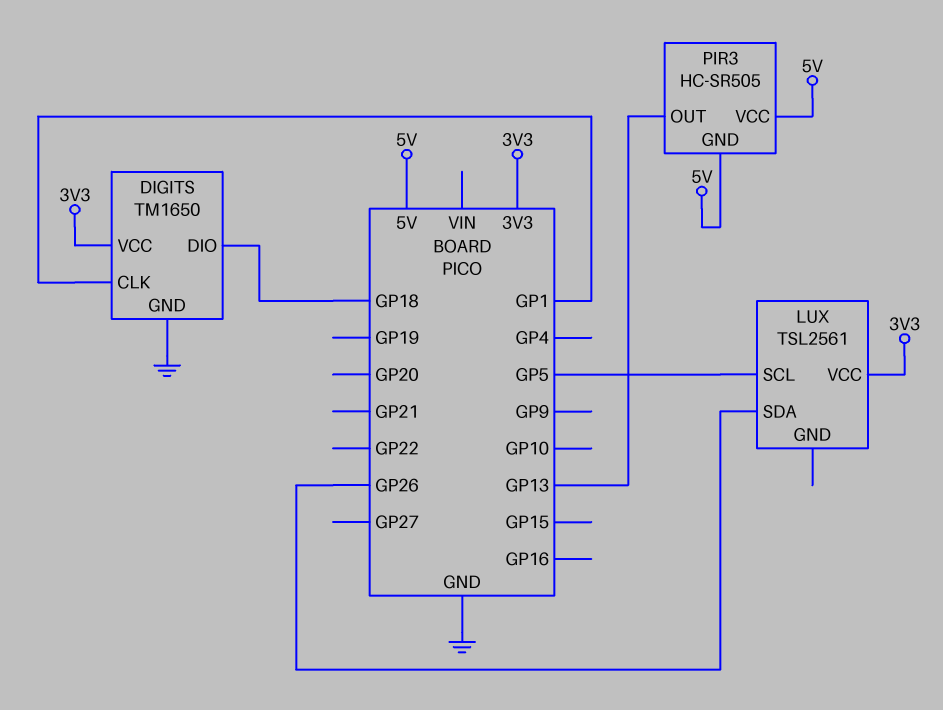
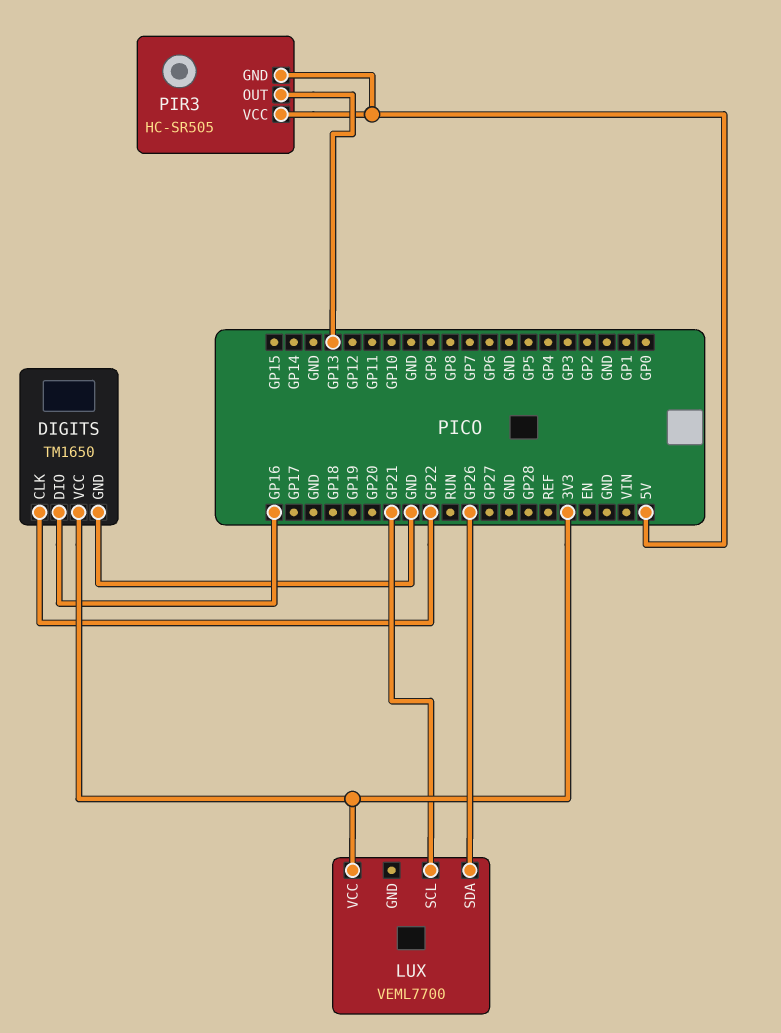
DIGITS pin CLK: GP1 -> GP22
DIGITS pin DIO: GP18 -> GP16
LUX: TSL2561 -> VEML7700
LUX pin SCL: GP5 -> GP21

